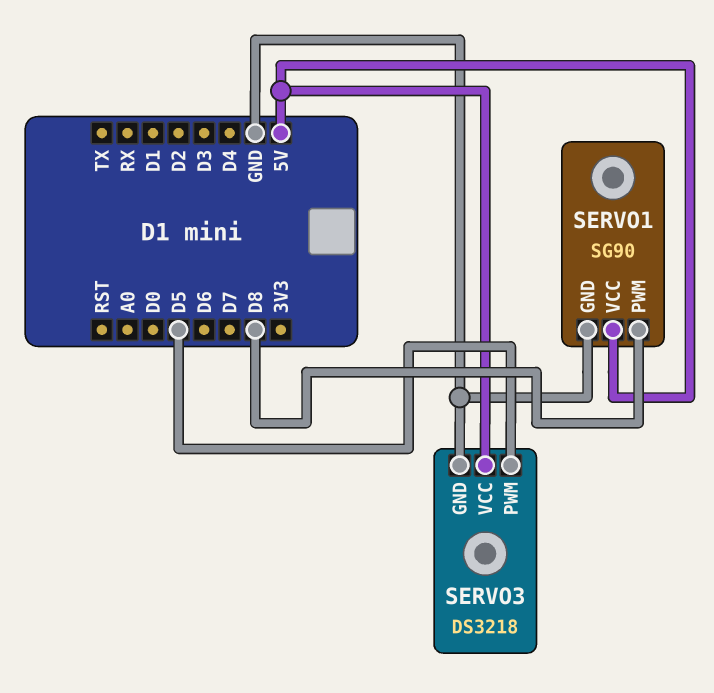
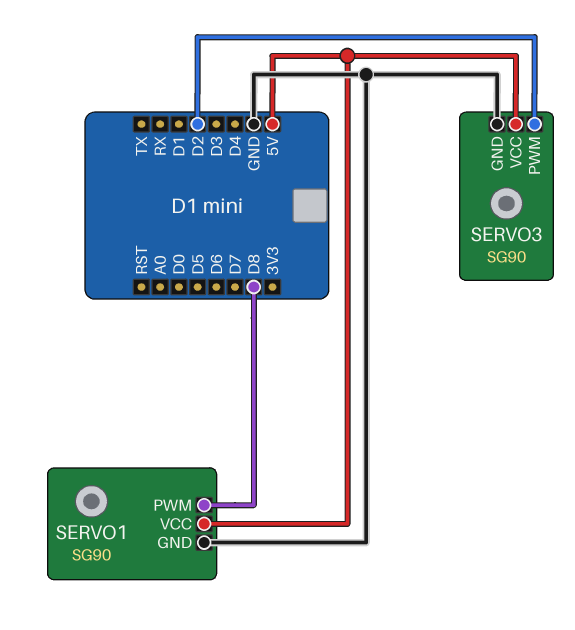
SERVO3: DS3218 -> SG90
SERVO3 pin PWM: D5 -> D2

